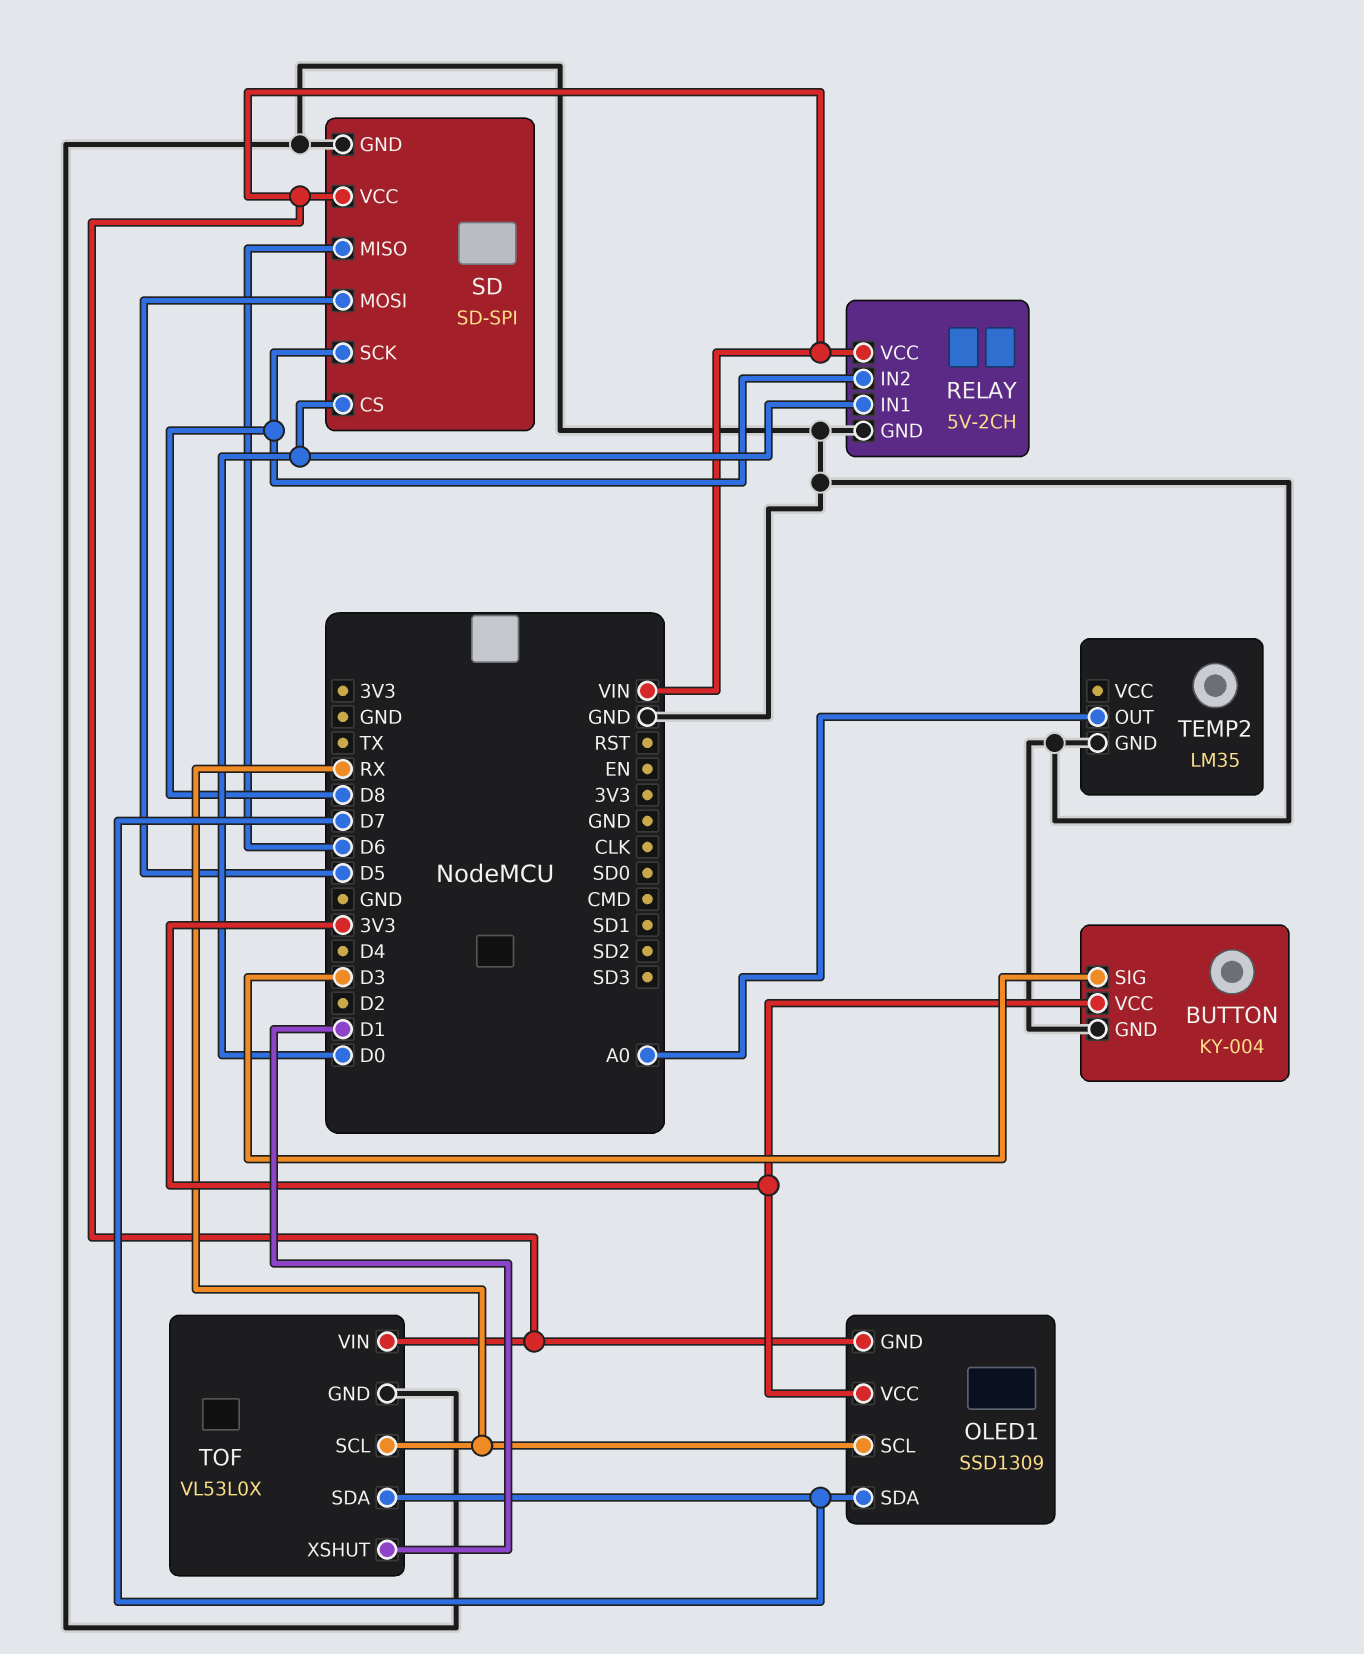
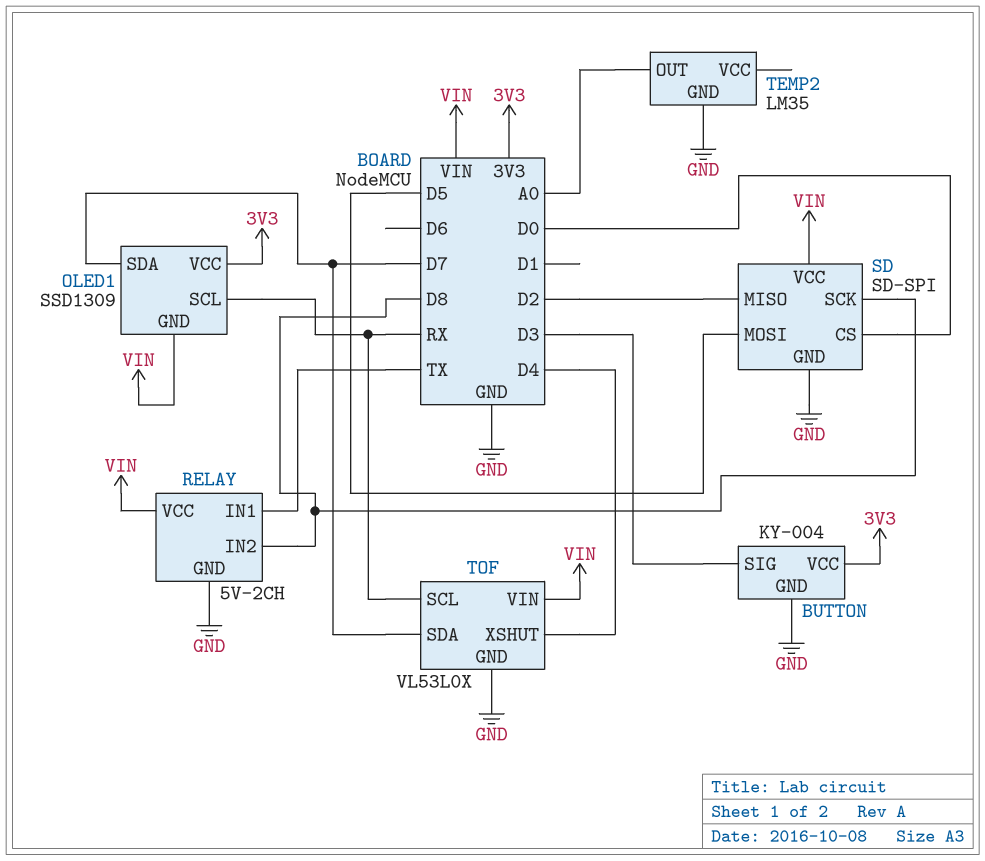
RELAY pin IN1: D0 -> TX
SD pin MISO: D6 -> D2
TOF pin XSHUT: D1 -> D4

